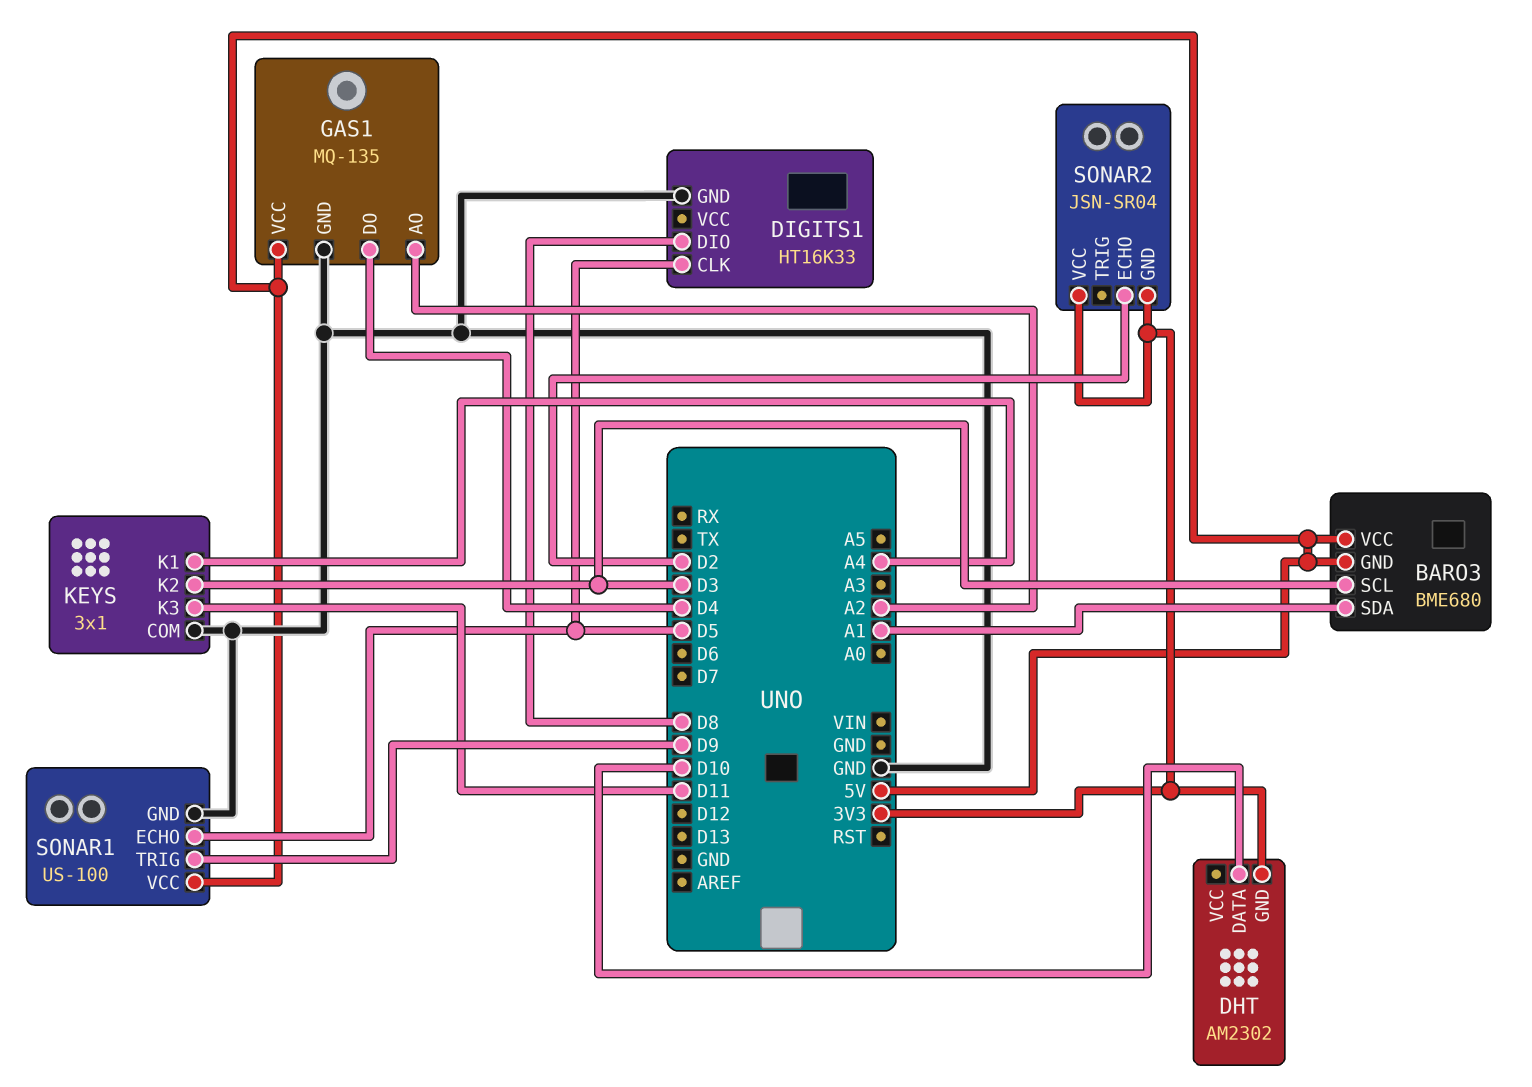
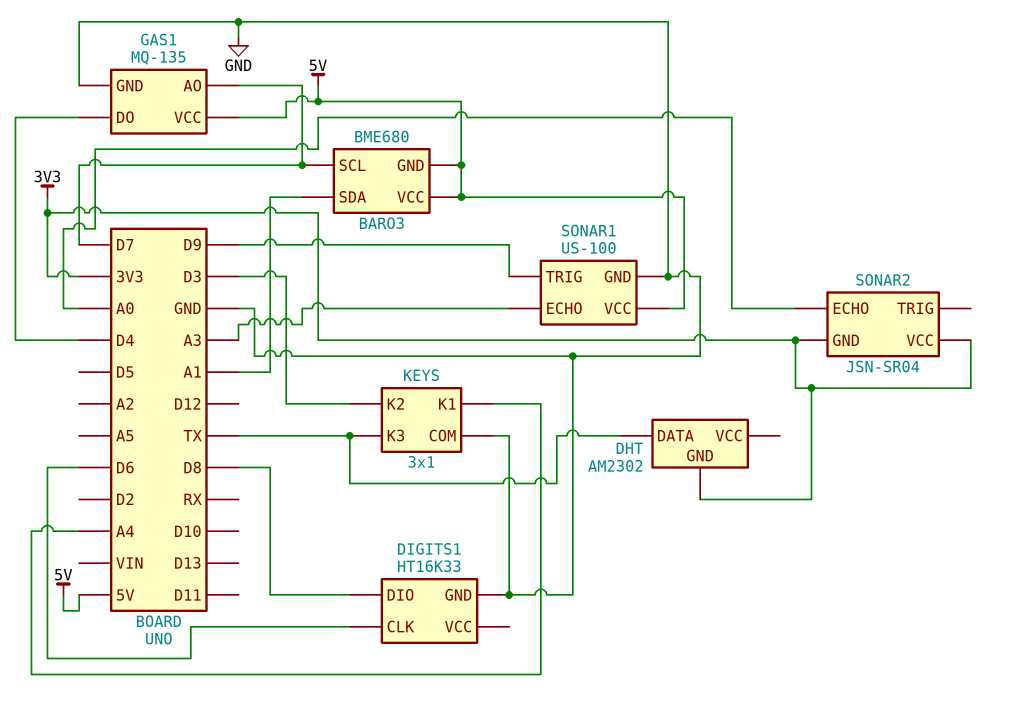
BARO3 pin SCL: D3 -> D7
DHT pin DATA: D10 -> TX
DIGITS1 pin CLK: D5 -> D6
GAS1 pin AO: A2 -> D7
KEYS pin K3: D11 -> TX
SONAR1 pin ECHO: D5 -> A3
SONAR2 pin ECHO: D2 -> A0

